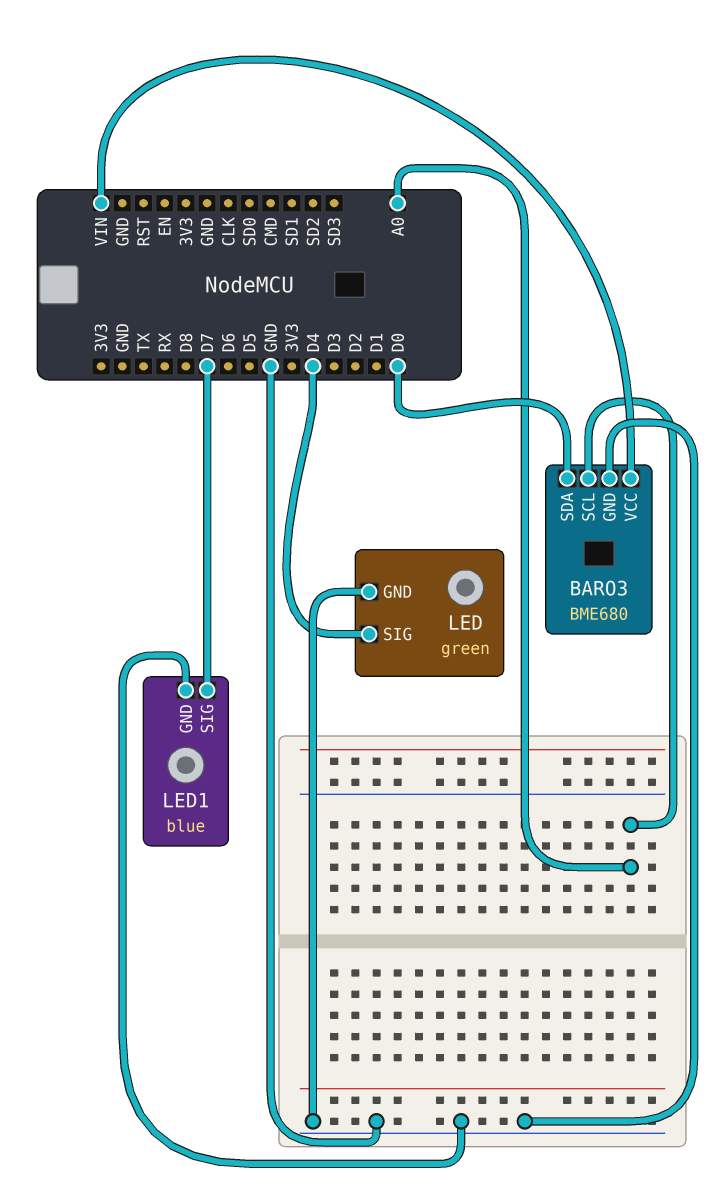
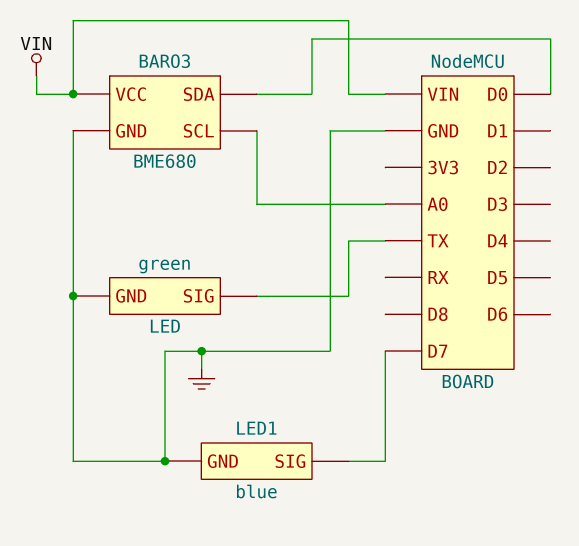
LED pin SIG: D4 -> TX

